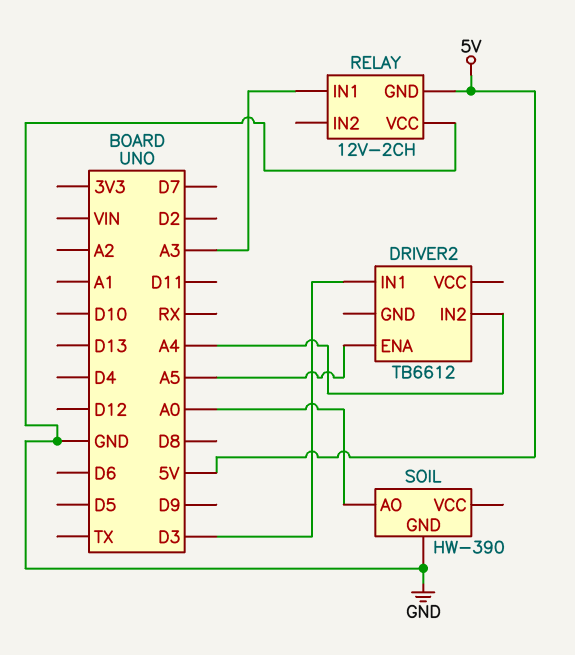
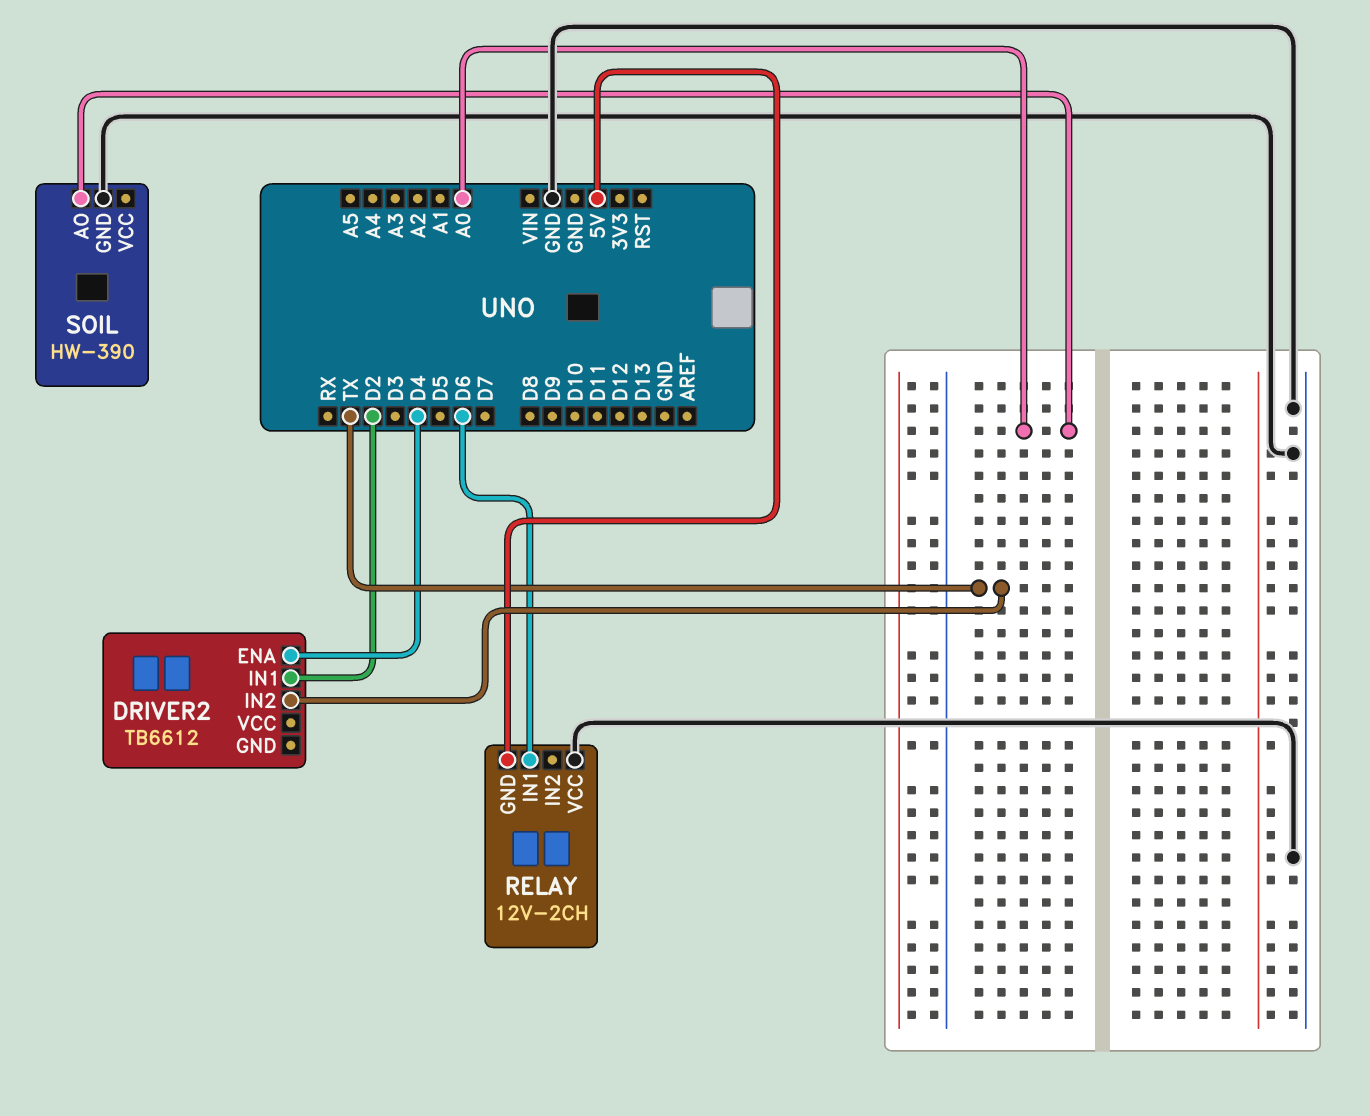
DRIVER2 pin ENA: A5 -> D4
DRIVER2 pin IN1: D3 -> D2
DRIVER2 pin IN2: A4 -> TX
RELAY pin IN1: A3 -> D6

